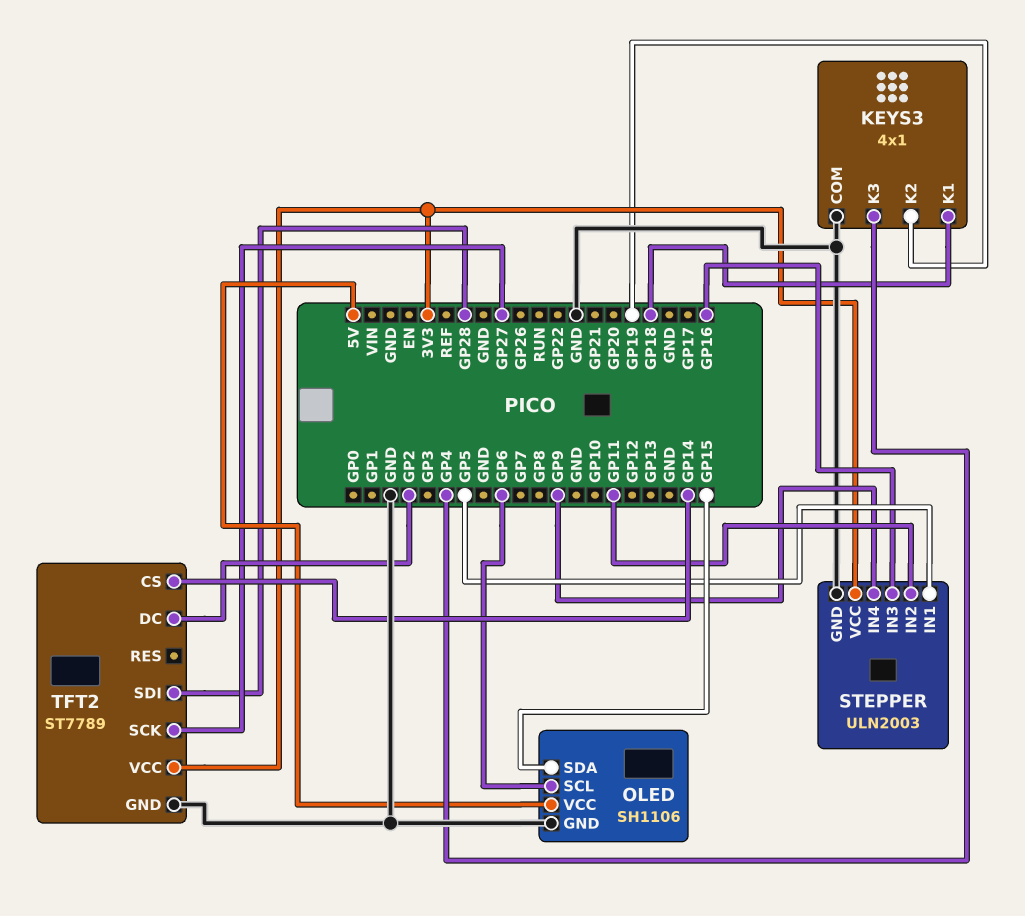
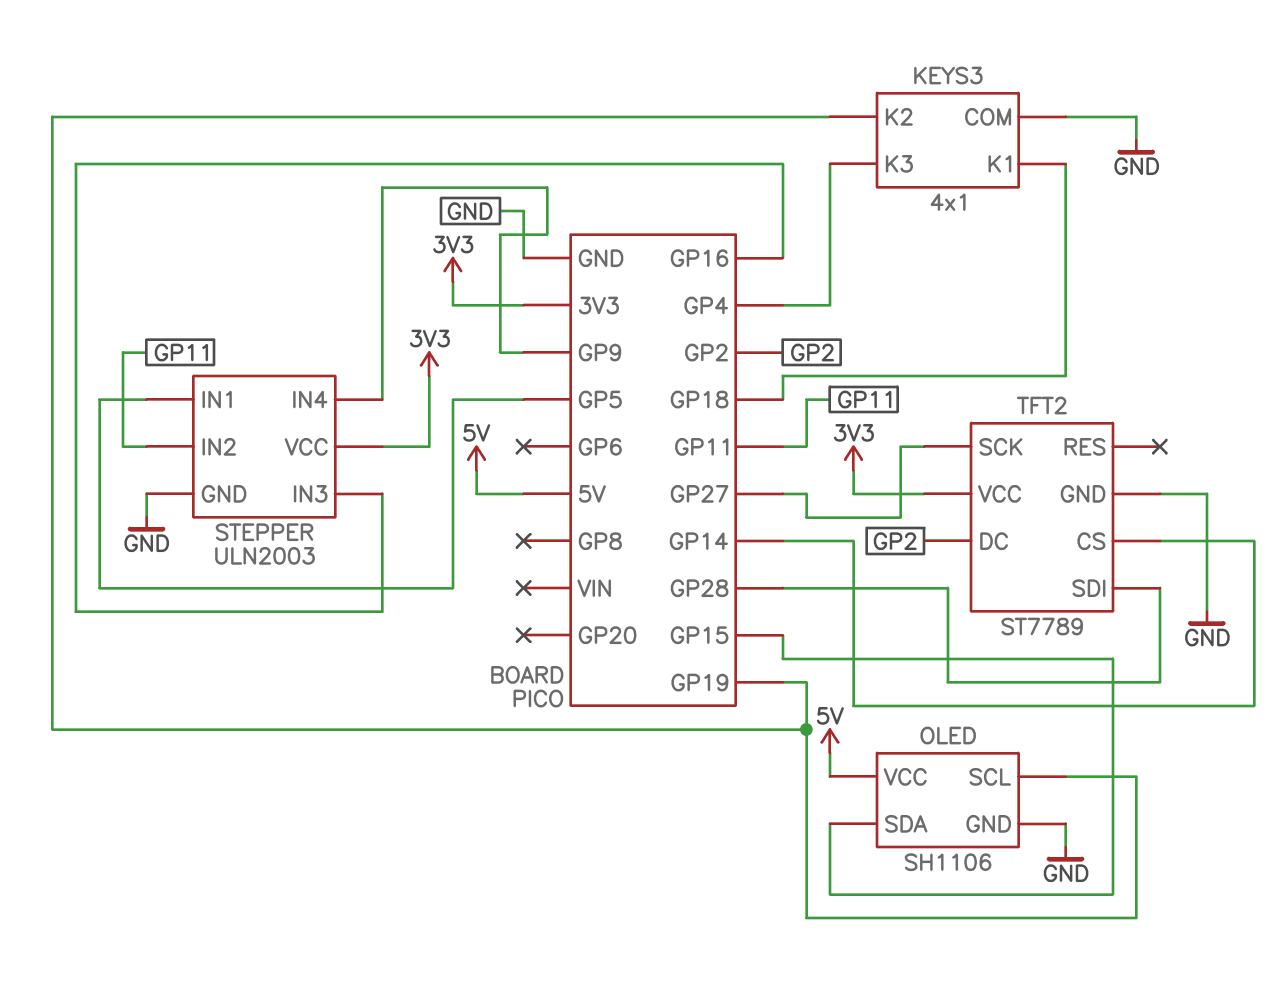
OLED pin SCL: GP6 -> GP19

